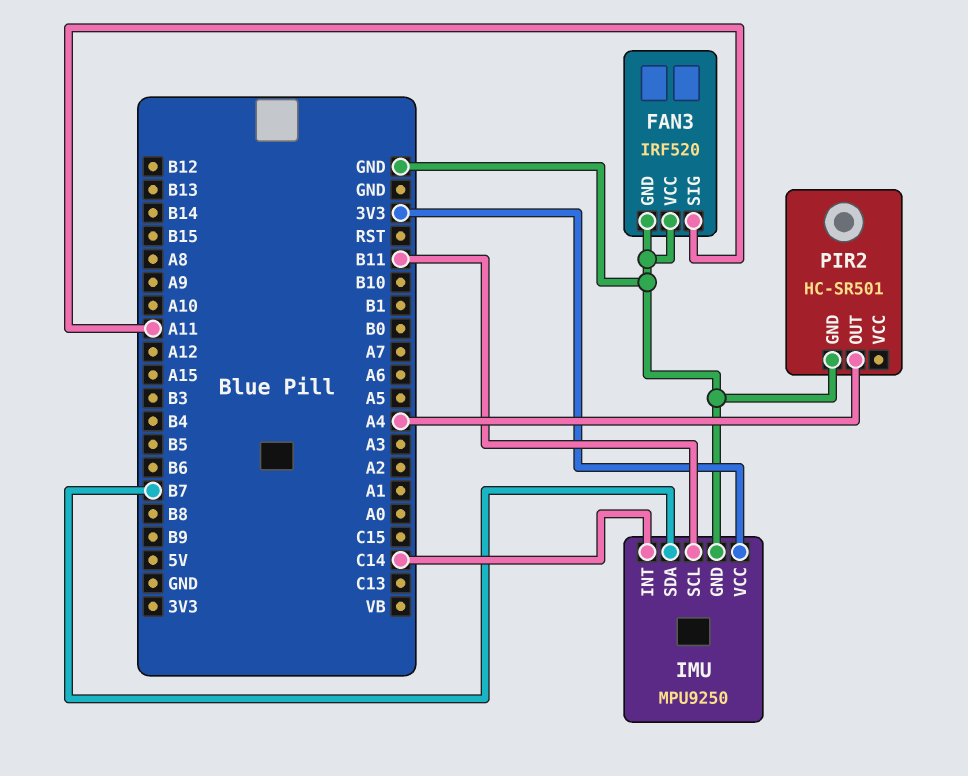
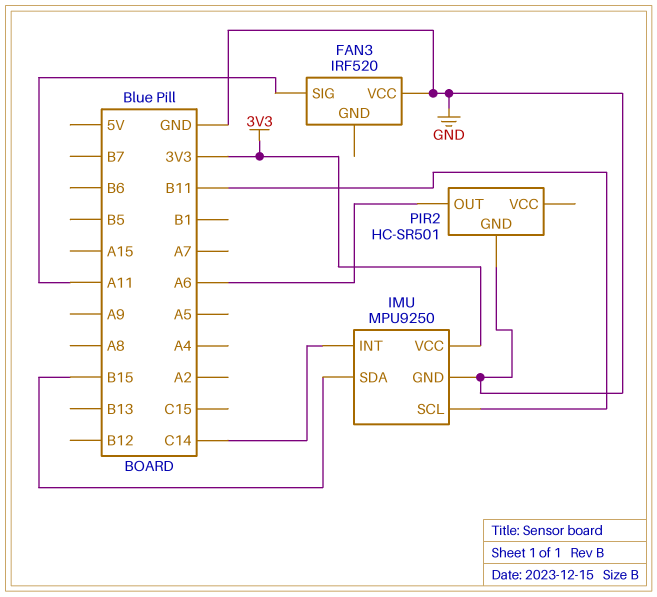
FAN3 pin GND: GND -> none
IMU pin SDA: B7 -> B15
PIR2 pin OUT: A4 -> A6

